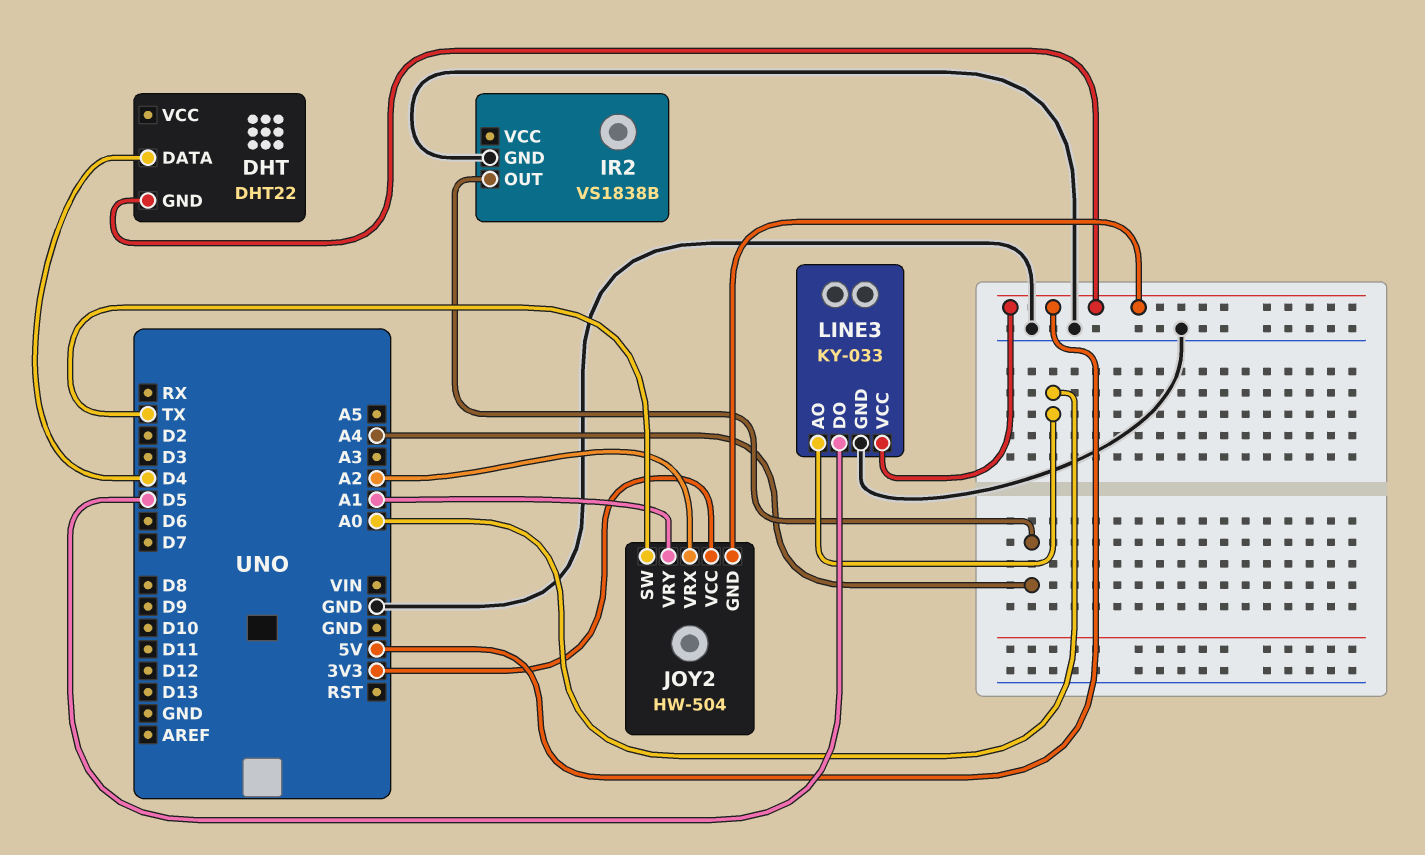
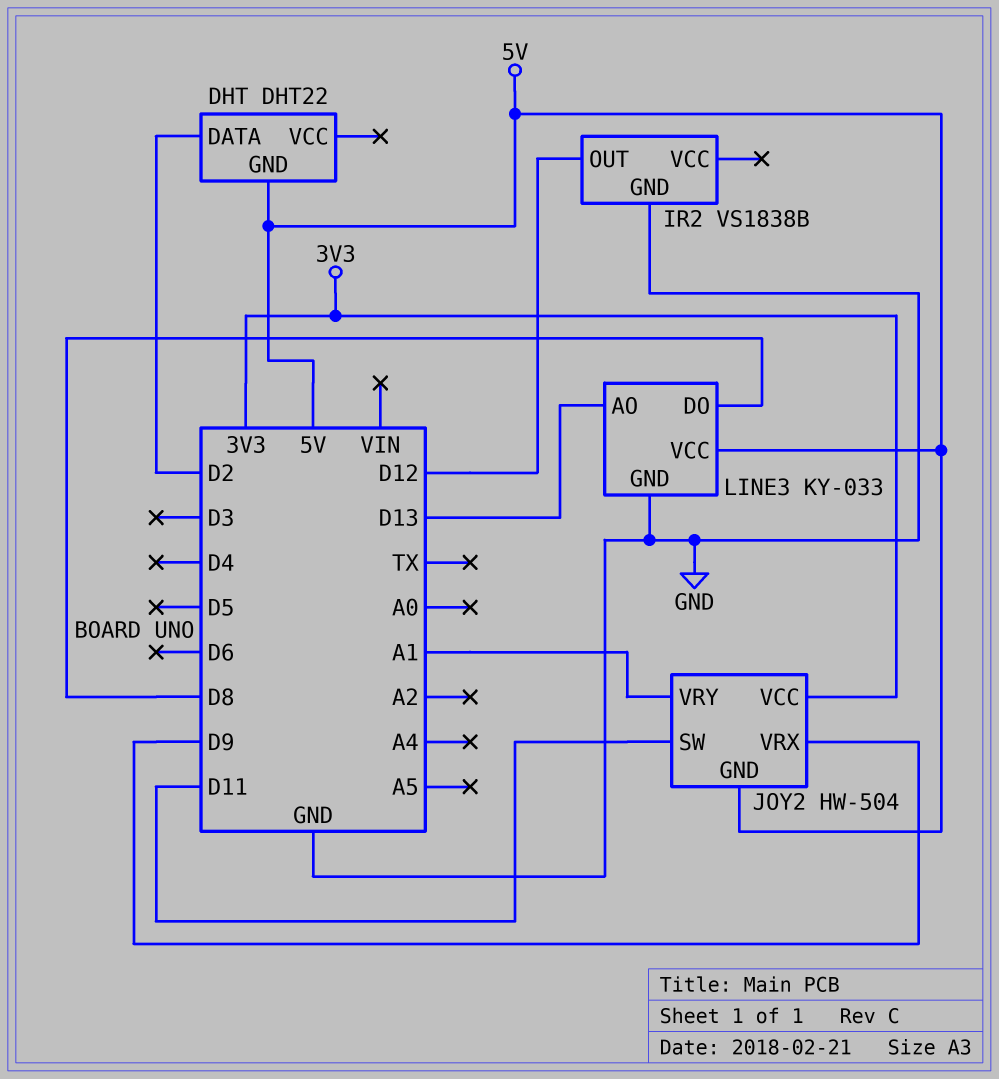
DHT pin DATA: D4 -> D2
IR2 pin OUT: A4 -> D12
JOY2 pin SW: TX -> D11
JOY2 pin VRX: A2 -> D9
LINE3 pin AO: A0 -> D13
LINE3 pin DO: D5 -> D8

